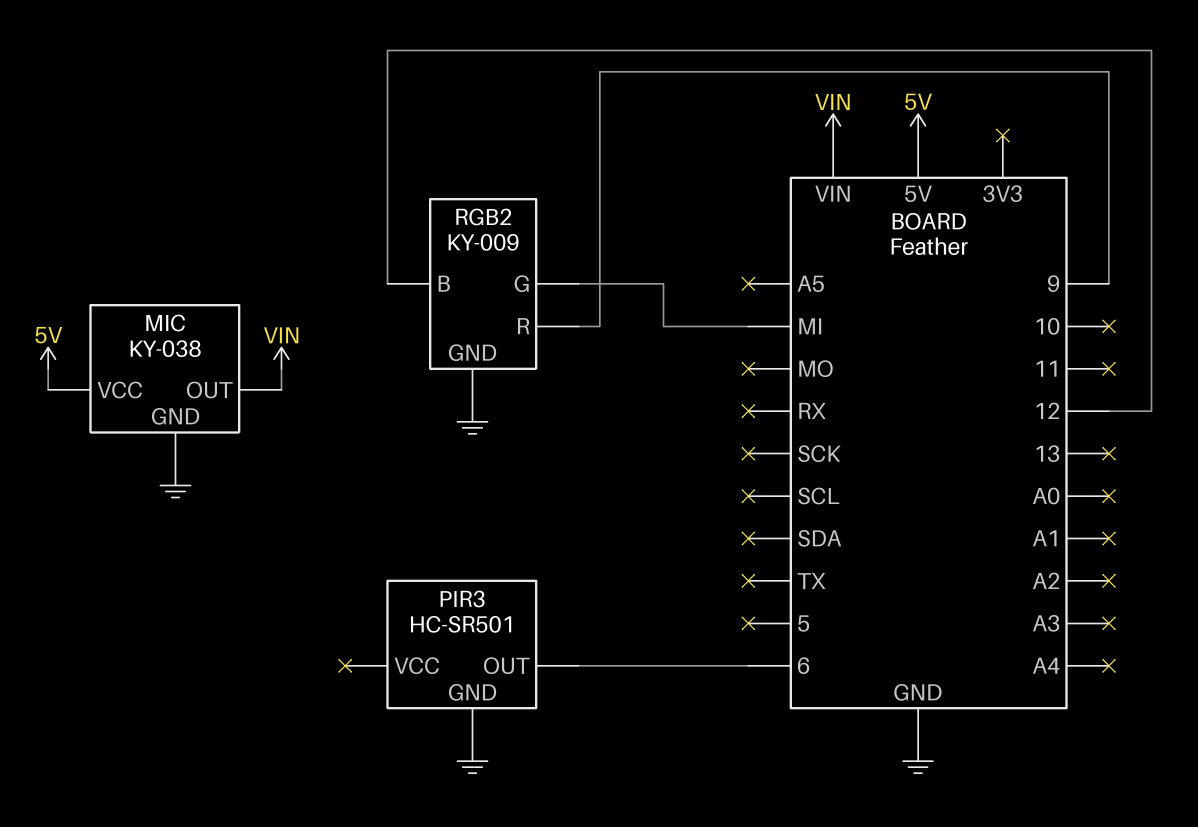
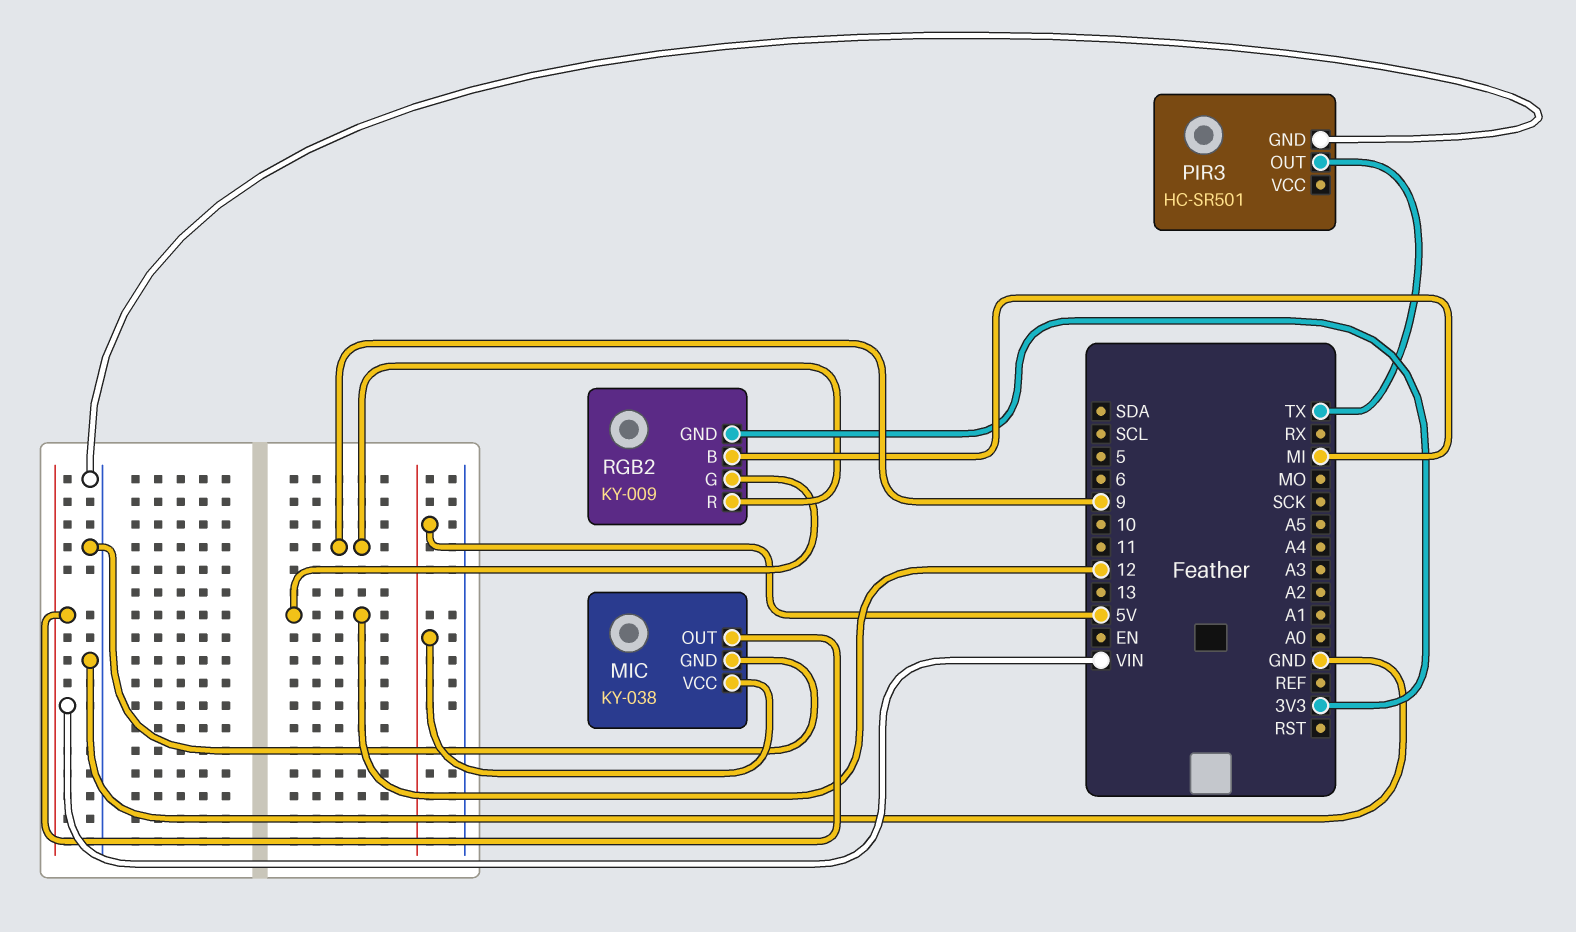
PIR3 pin OUT: 6 -> TX
RGB2 pin B: 12 -> MI
RGB2 pin G: MI -> 12
RGB2 pin GND: GND -> 3V3

